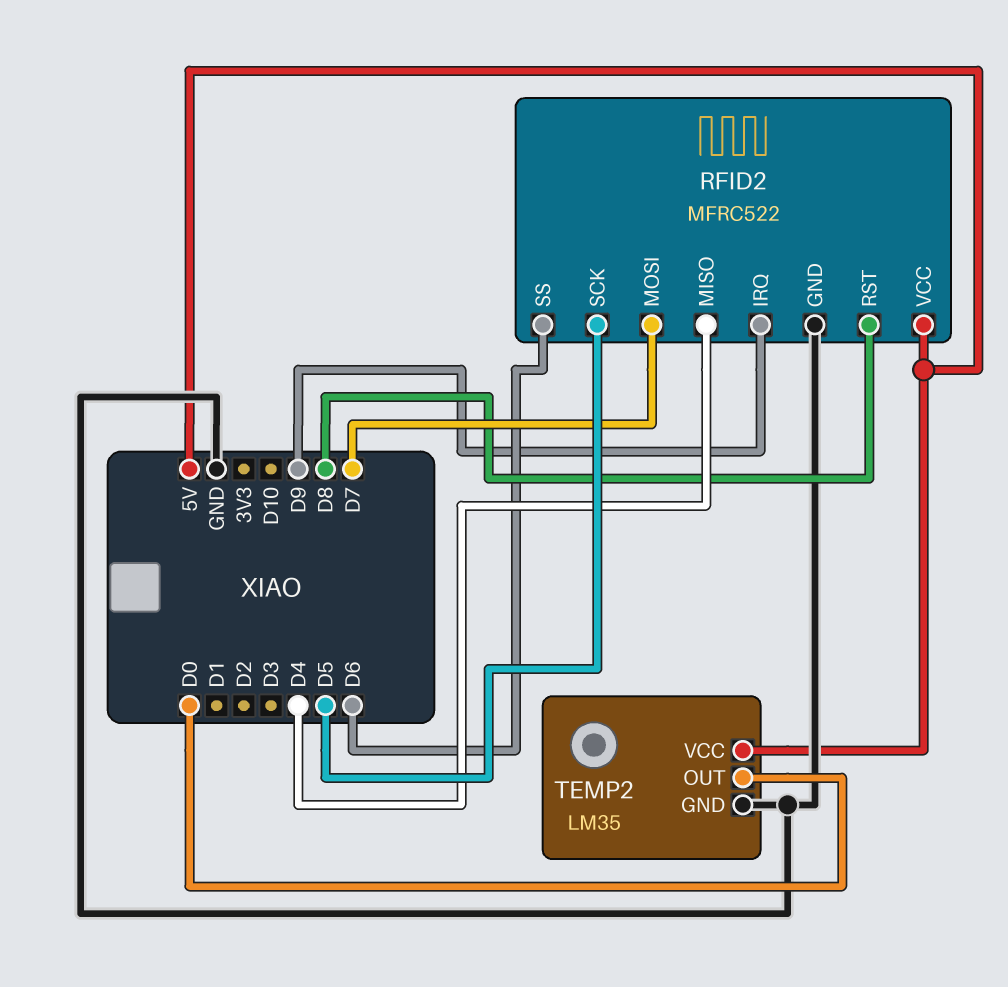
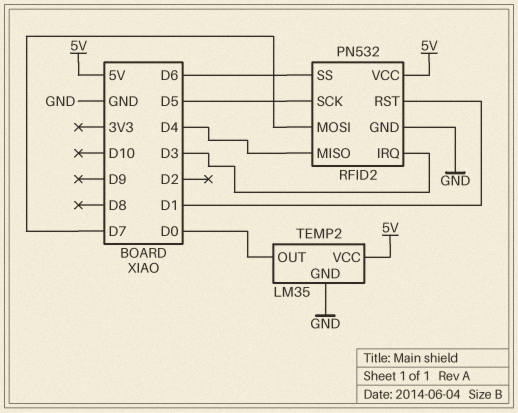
RFID2: MFRC522 -> PN532
RFID2 pin IRQ: D9 -> D3
RFID2 pin RST: D8 -> D1

